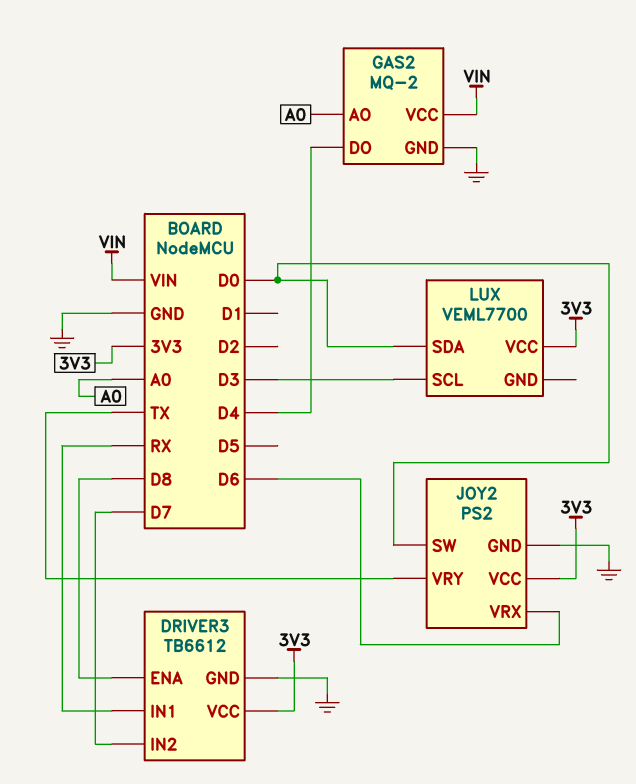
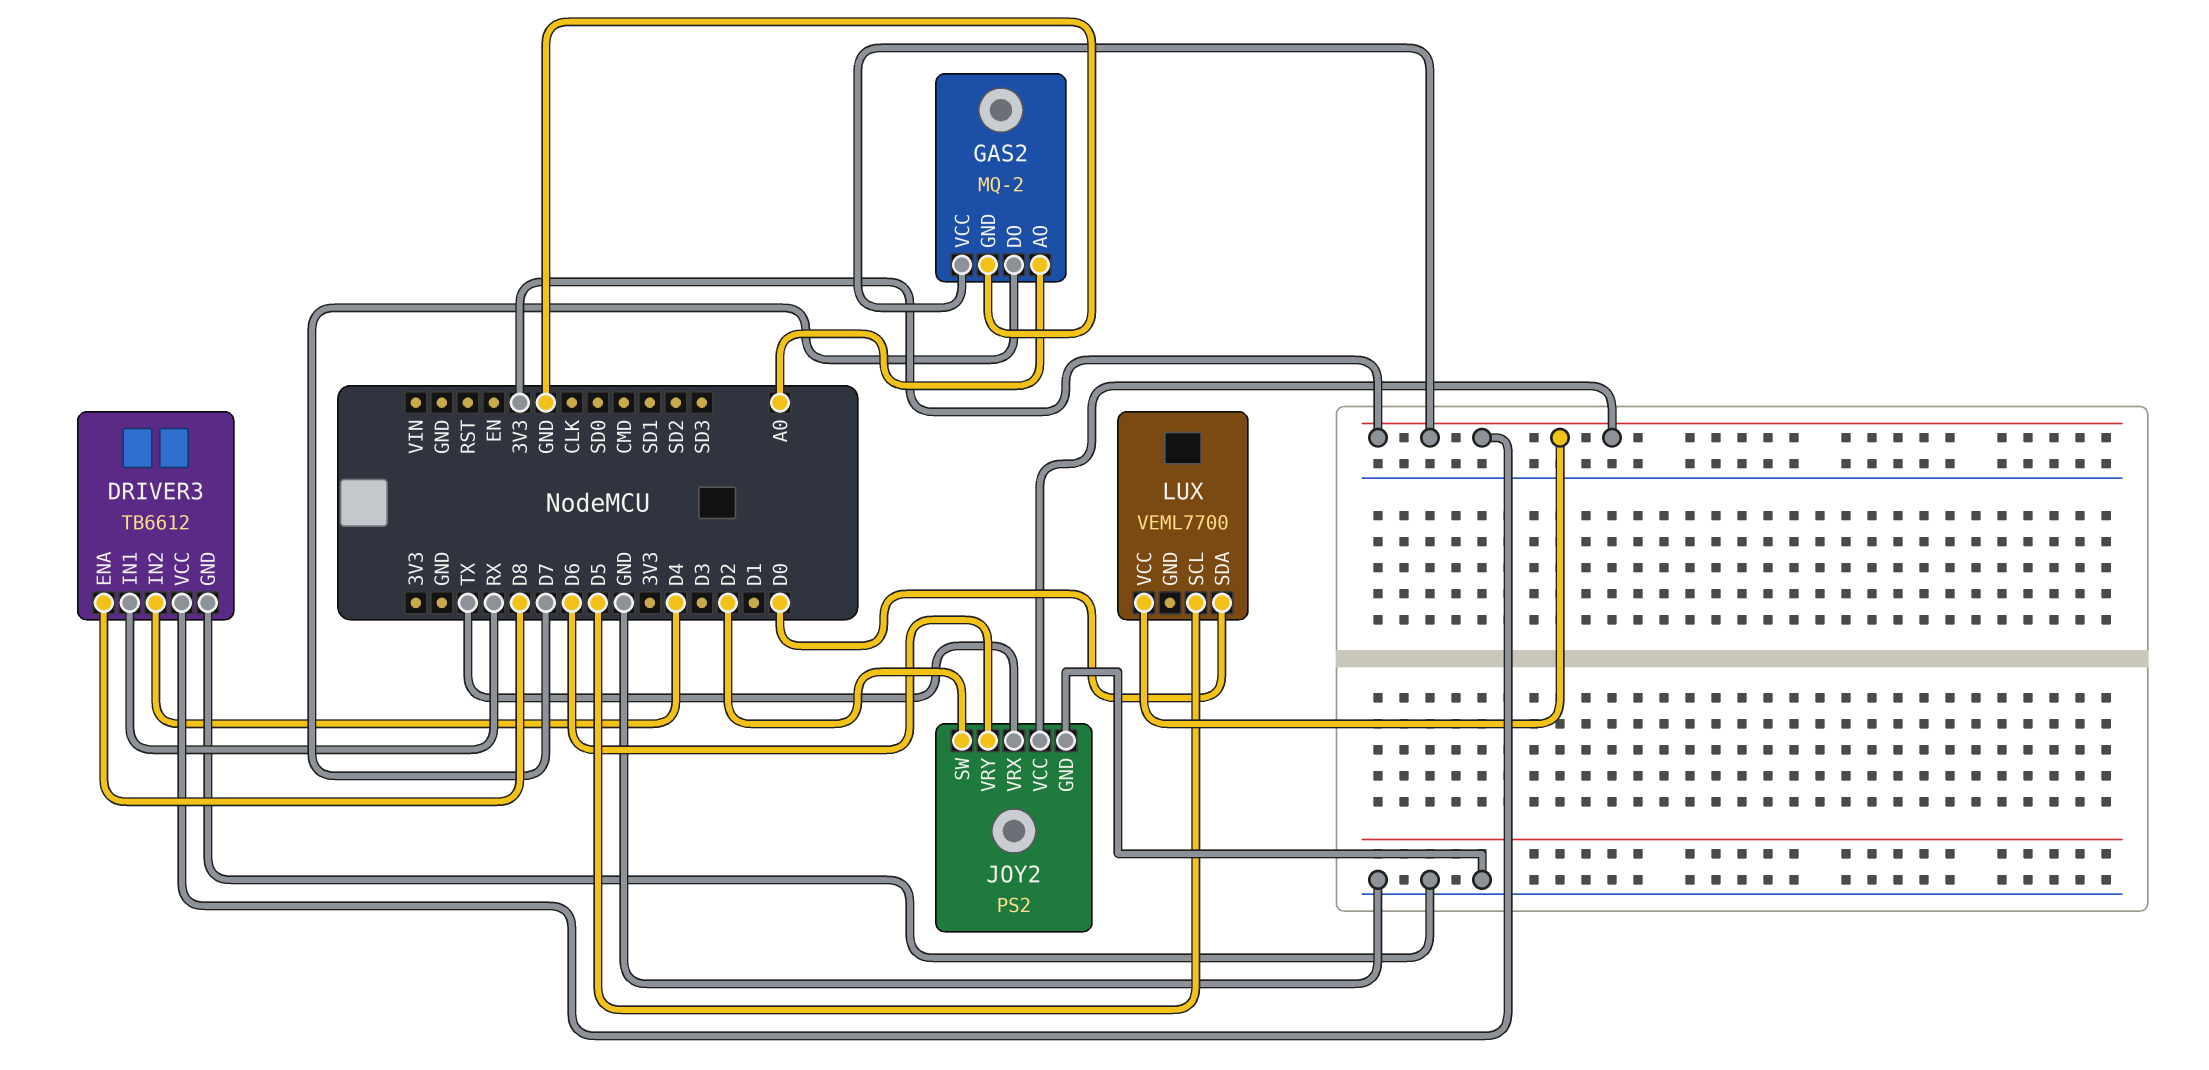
DRIVER3 pin IN2: D7 -> D4
GAS2 pin DO: D4 -> D7
GAS2 pin VCC: VIN -> 3V3
JOY2 pin SW: D0 -> D2
JOY2 pin VRX: D6 -> TX
JOY2 pin VRY: TX -> D6
LUX pin SCL: D3 -> D5

